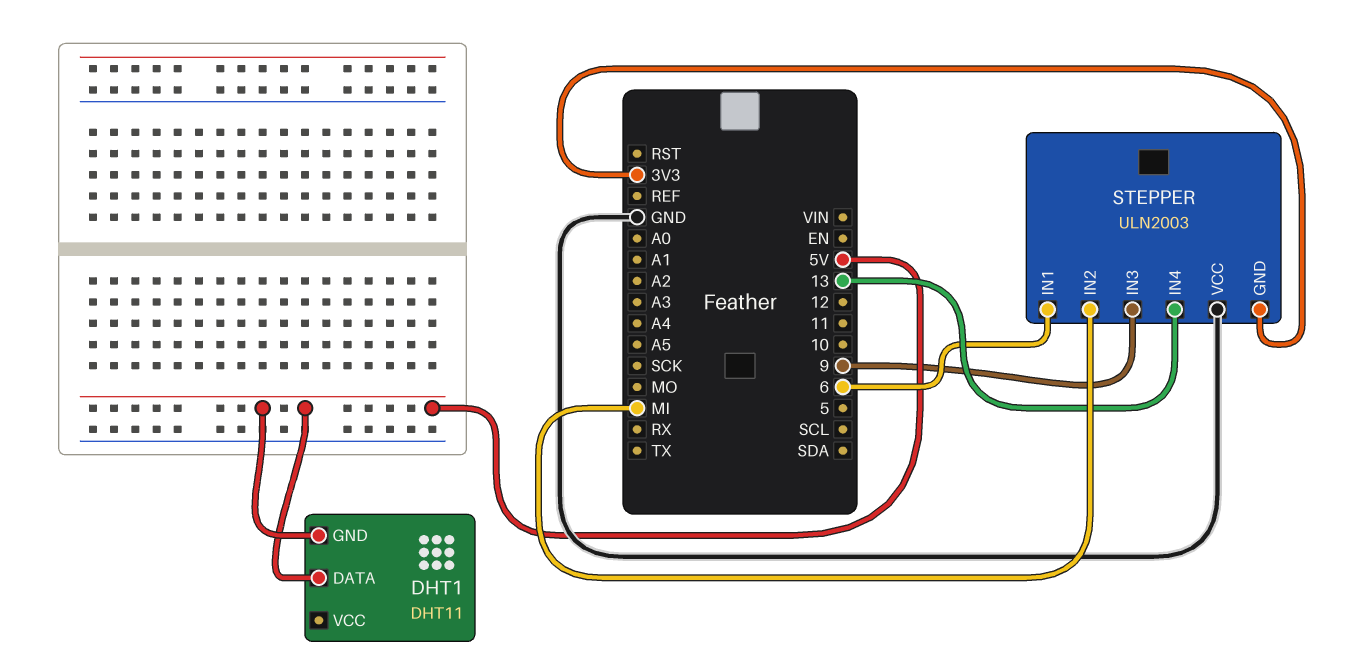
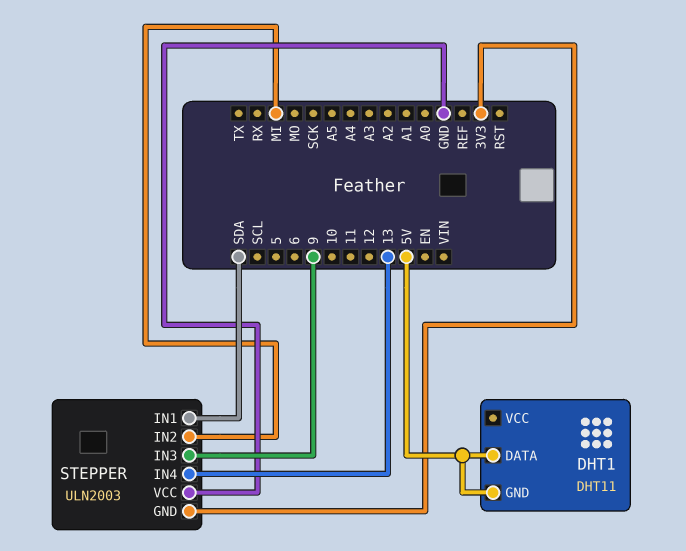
STEPPER pin IN1: 6 -> SDA

